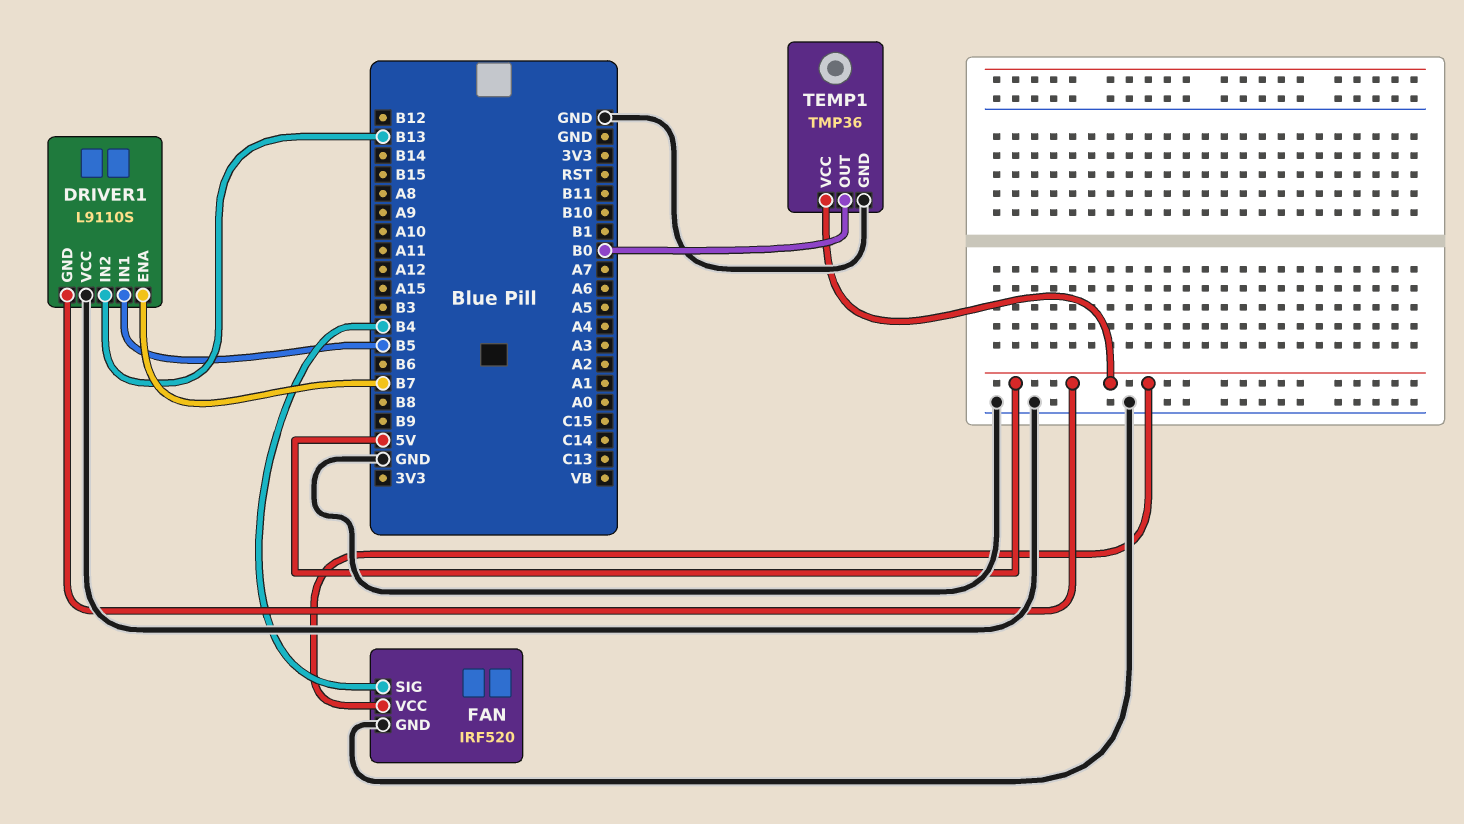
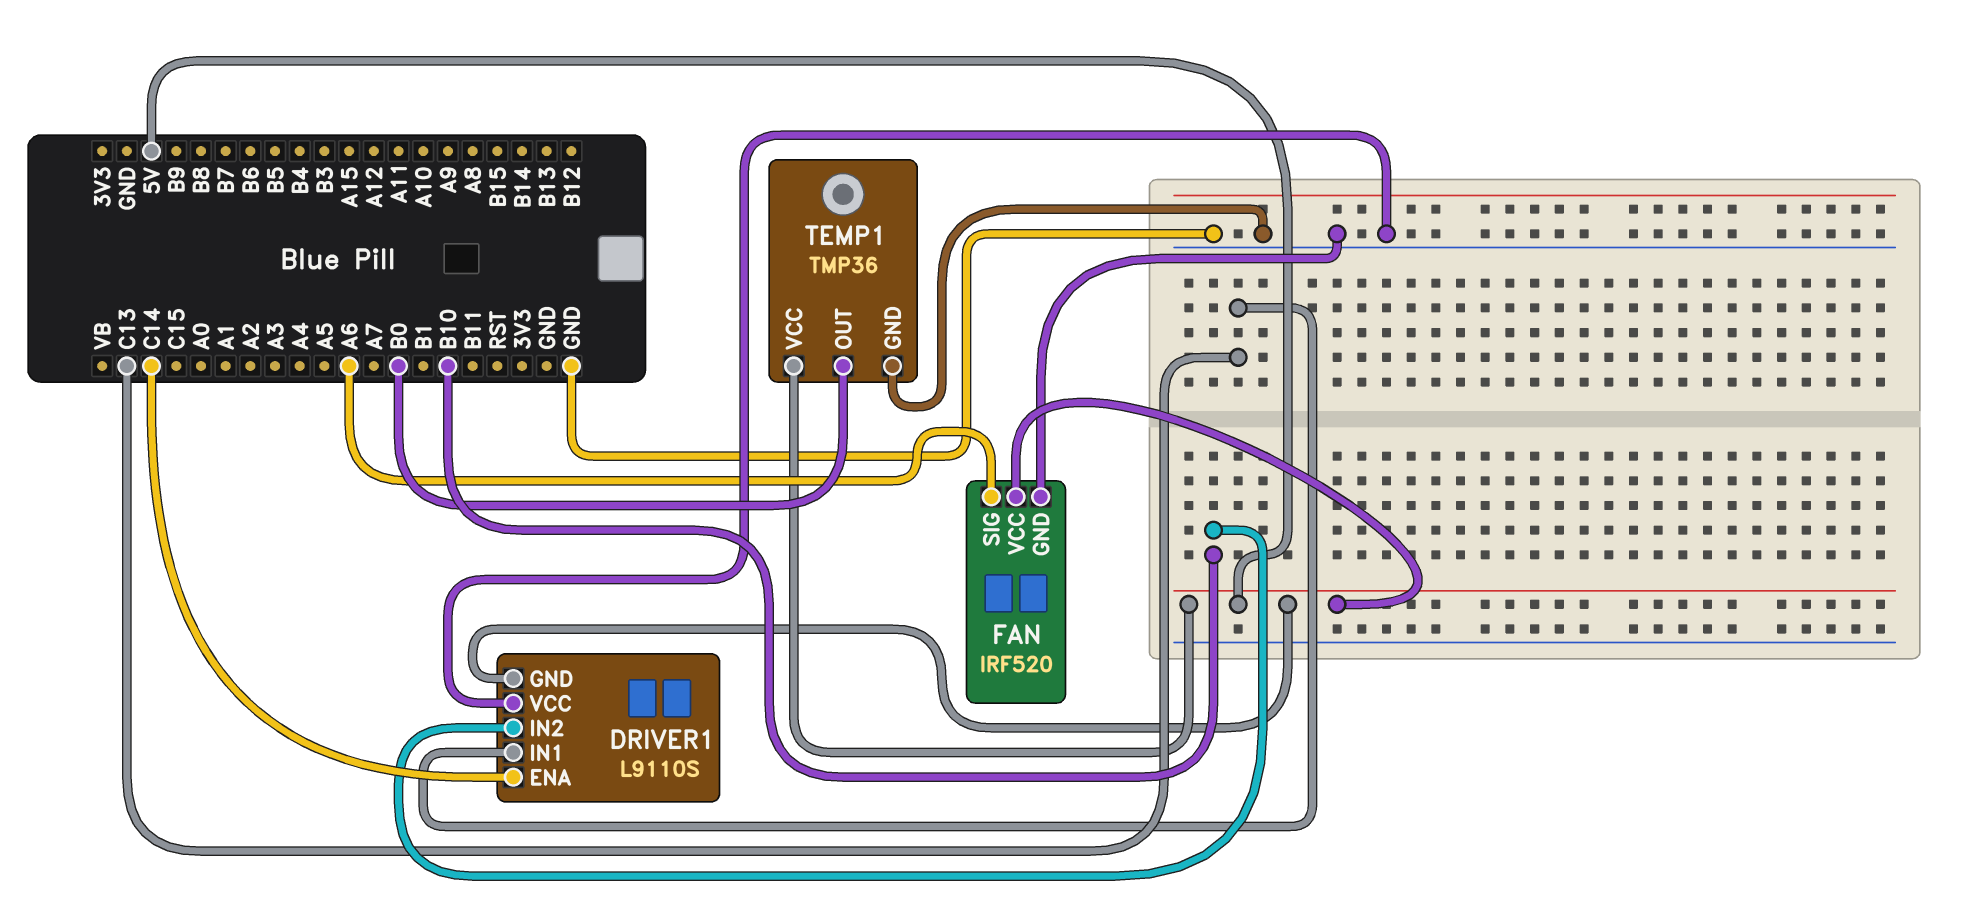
DRIVER1 pin ENA: B7 -> C14
DRIVER1 pin IN1: B5 -> C13
DRIVER1 pin IN2: B13 -> B10
FAN pin SIG: B4 -> A6

